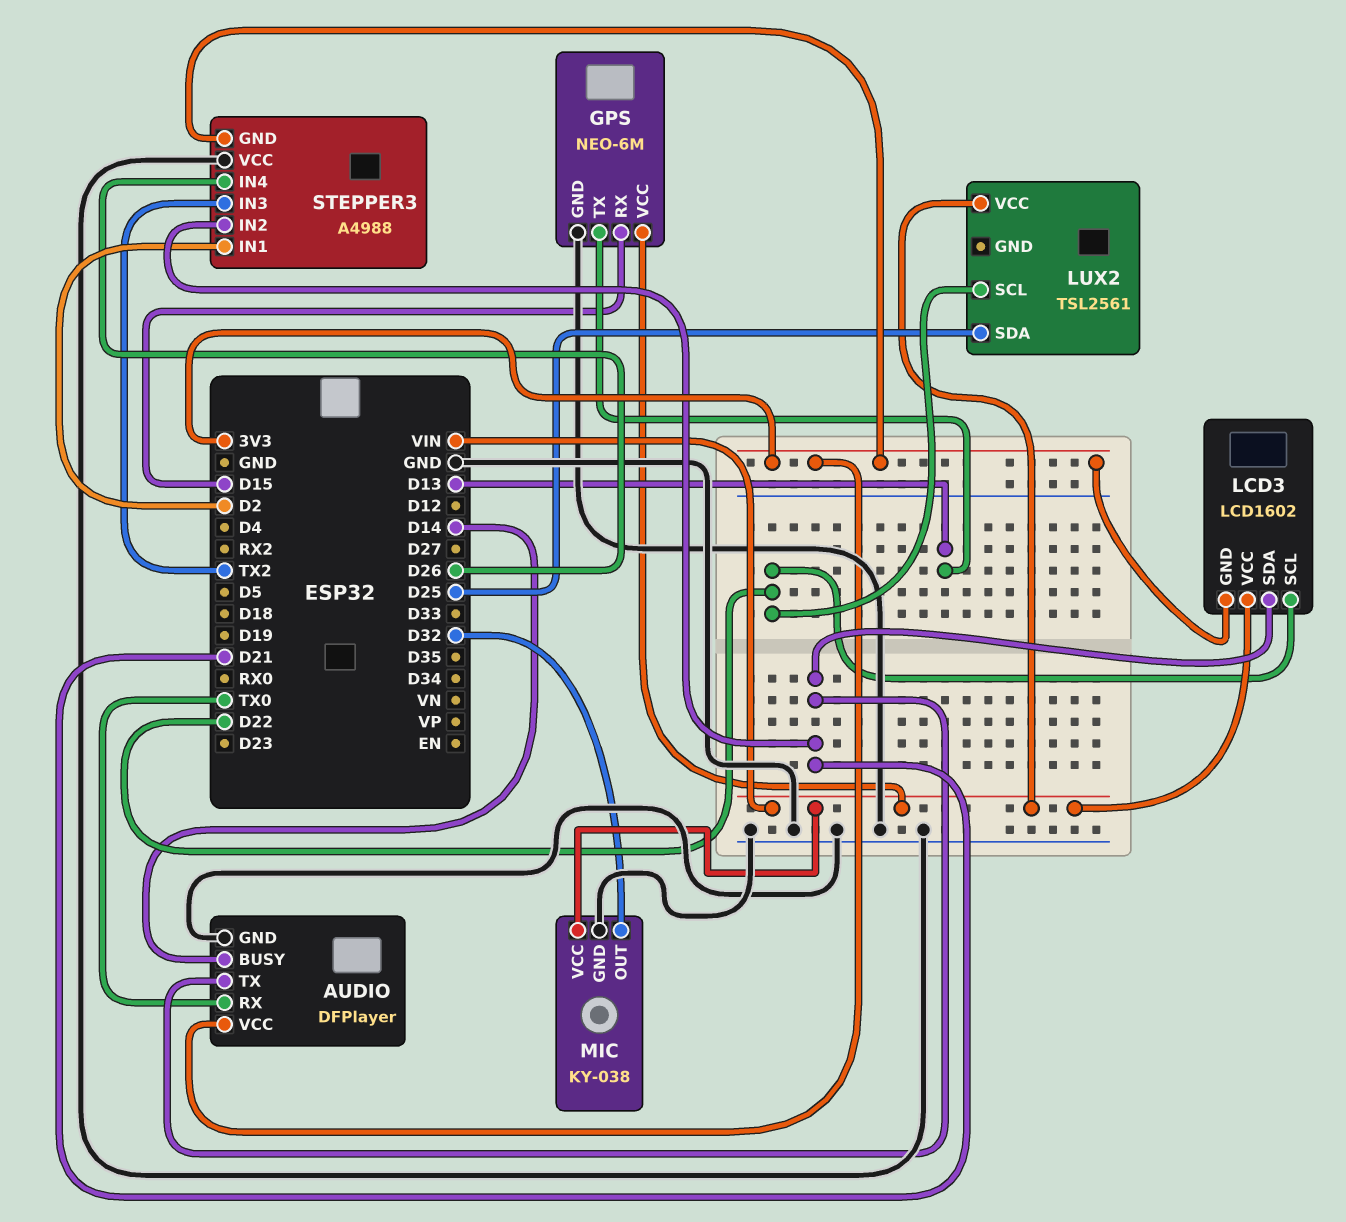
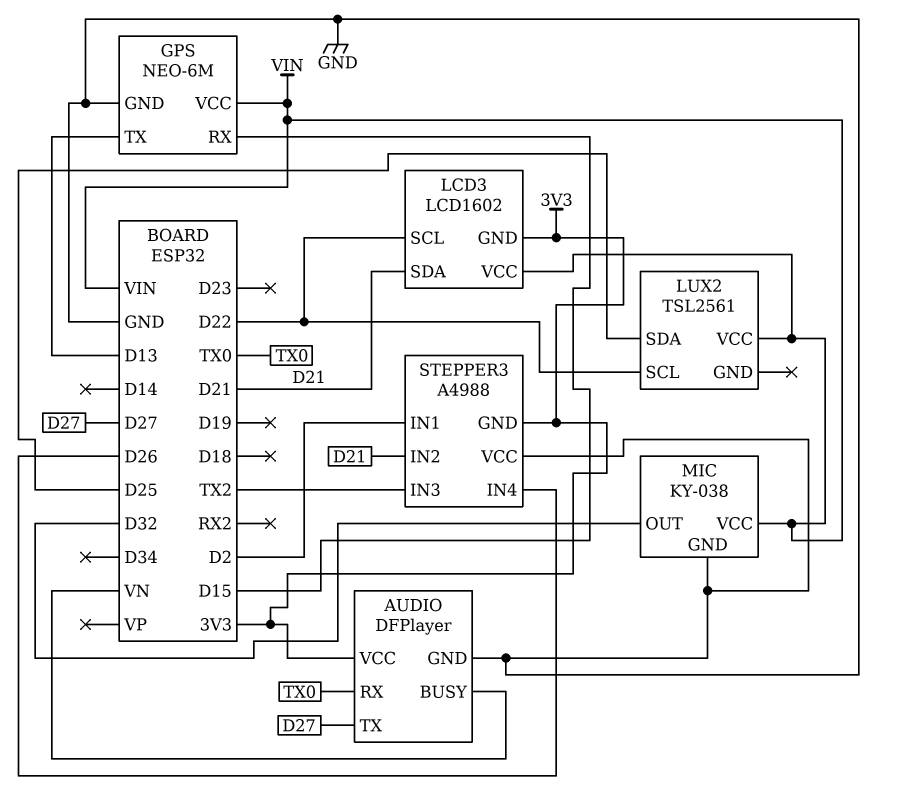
AUDIO pin BUSY: D14 -> VN
AUDIO pin TX: D21 -> D27

